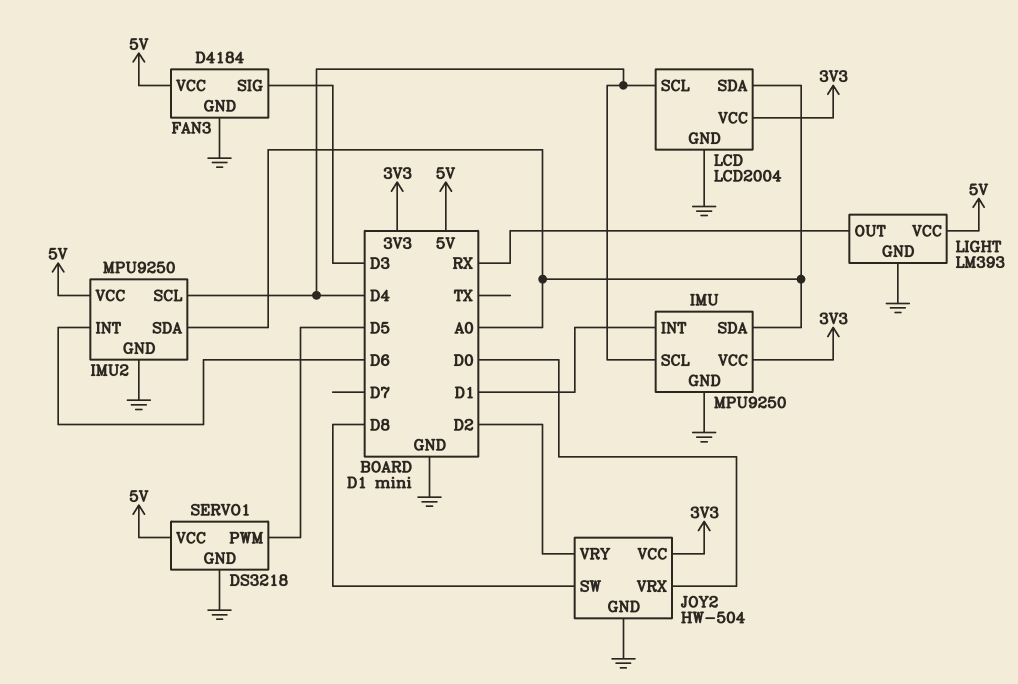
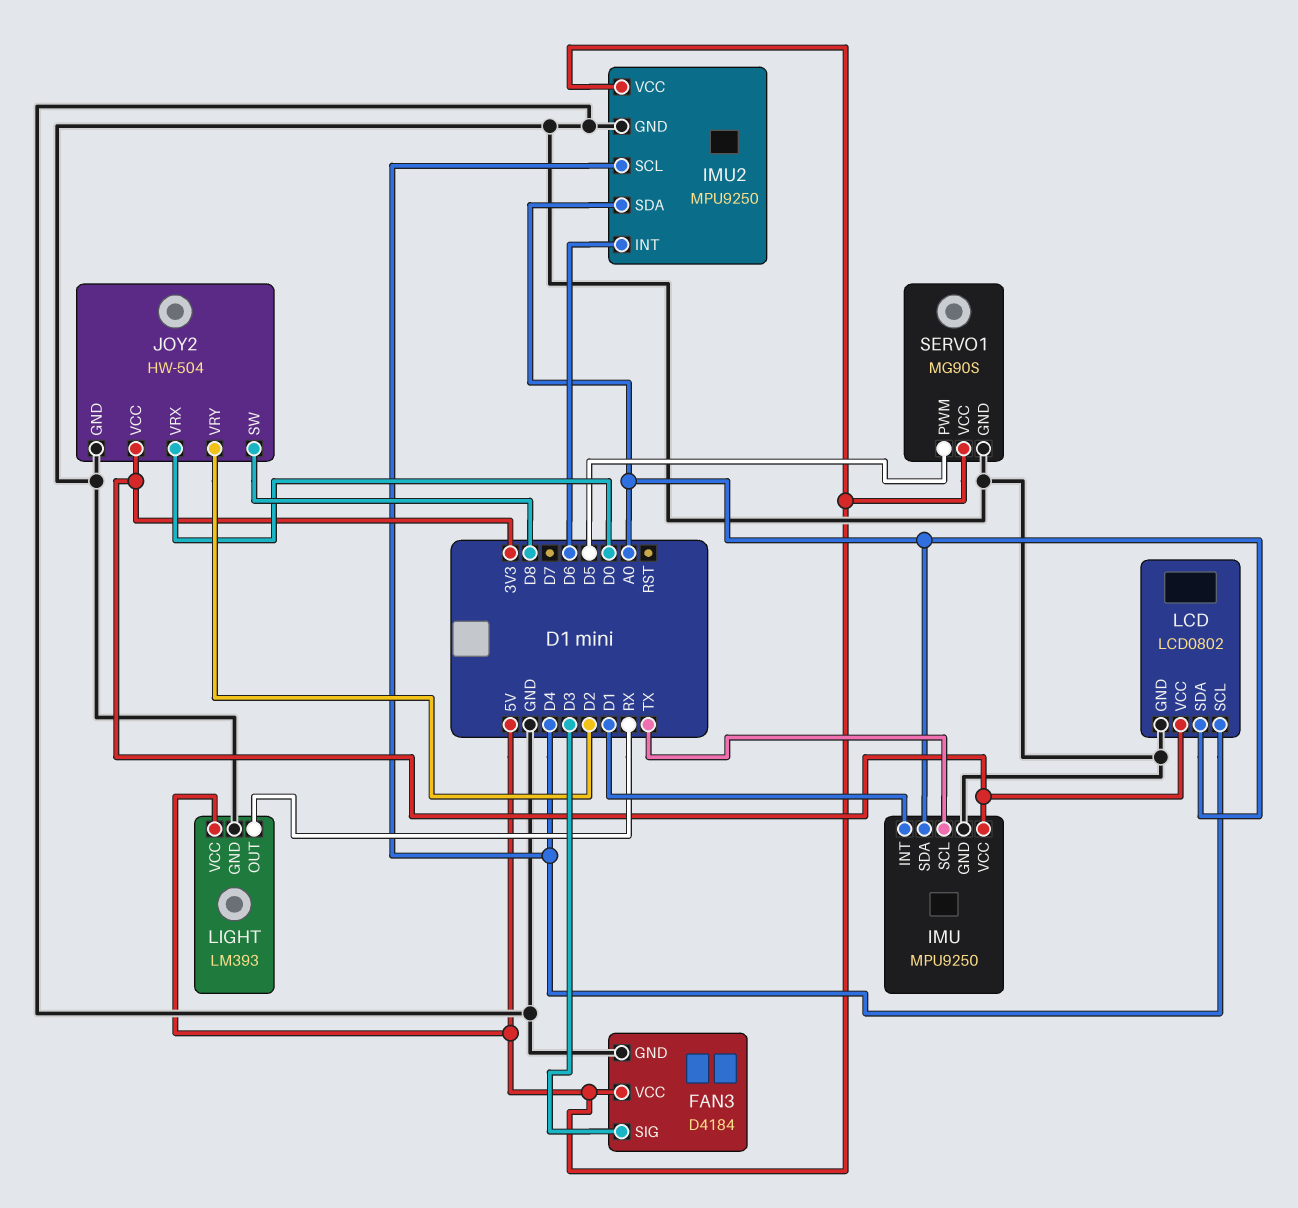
IMU pin SCL: D4 -> TX
LCD: LCD2004 -> LCD0802
SERVO1: DS3218 -> MG90S

